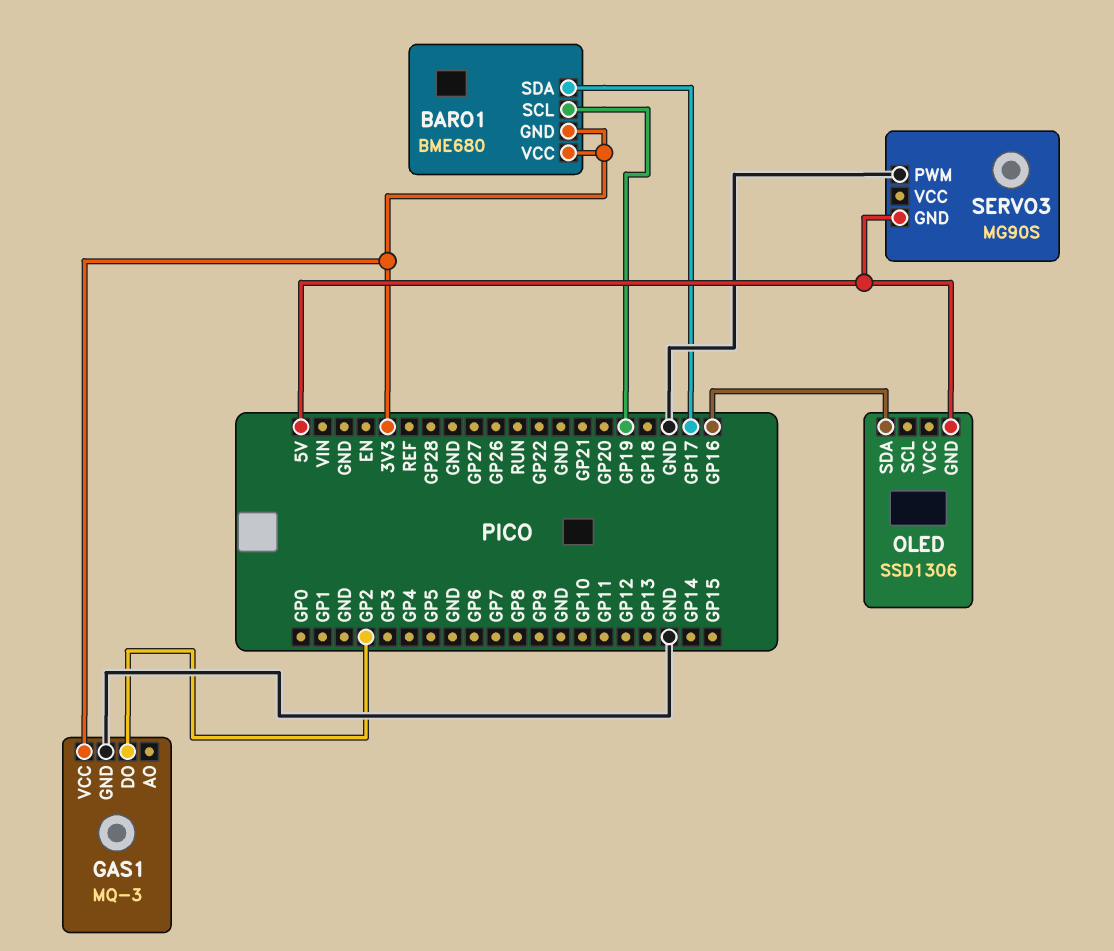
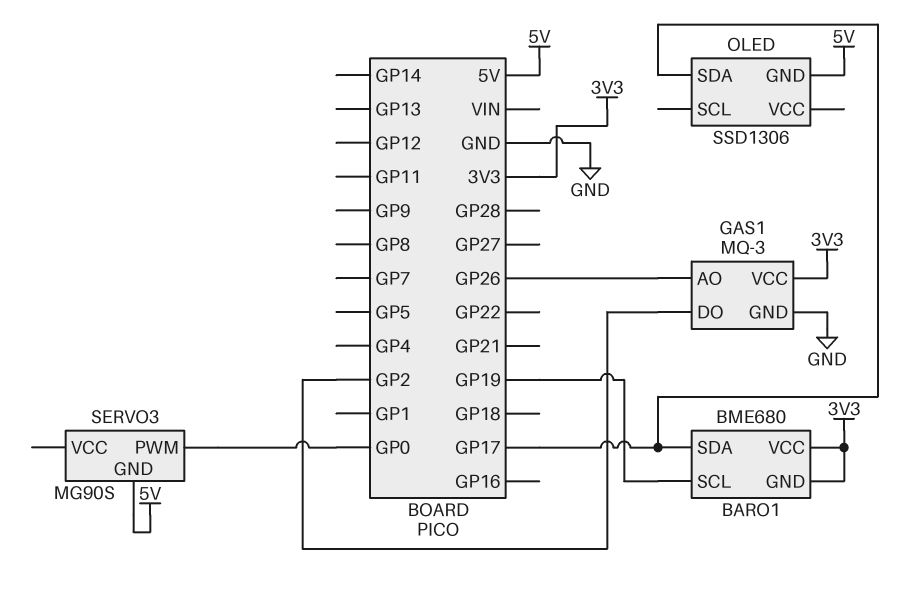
GAS1 pin AO: none -> GP26
OLED pin SDA: GP16 -> GP17
SERVO3 pin PWM: GND -> GP0

